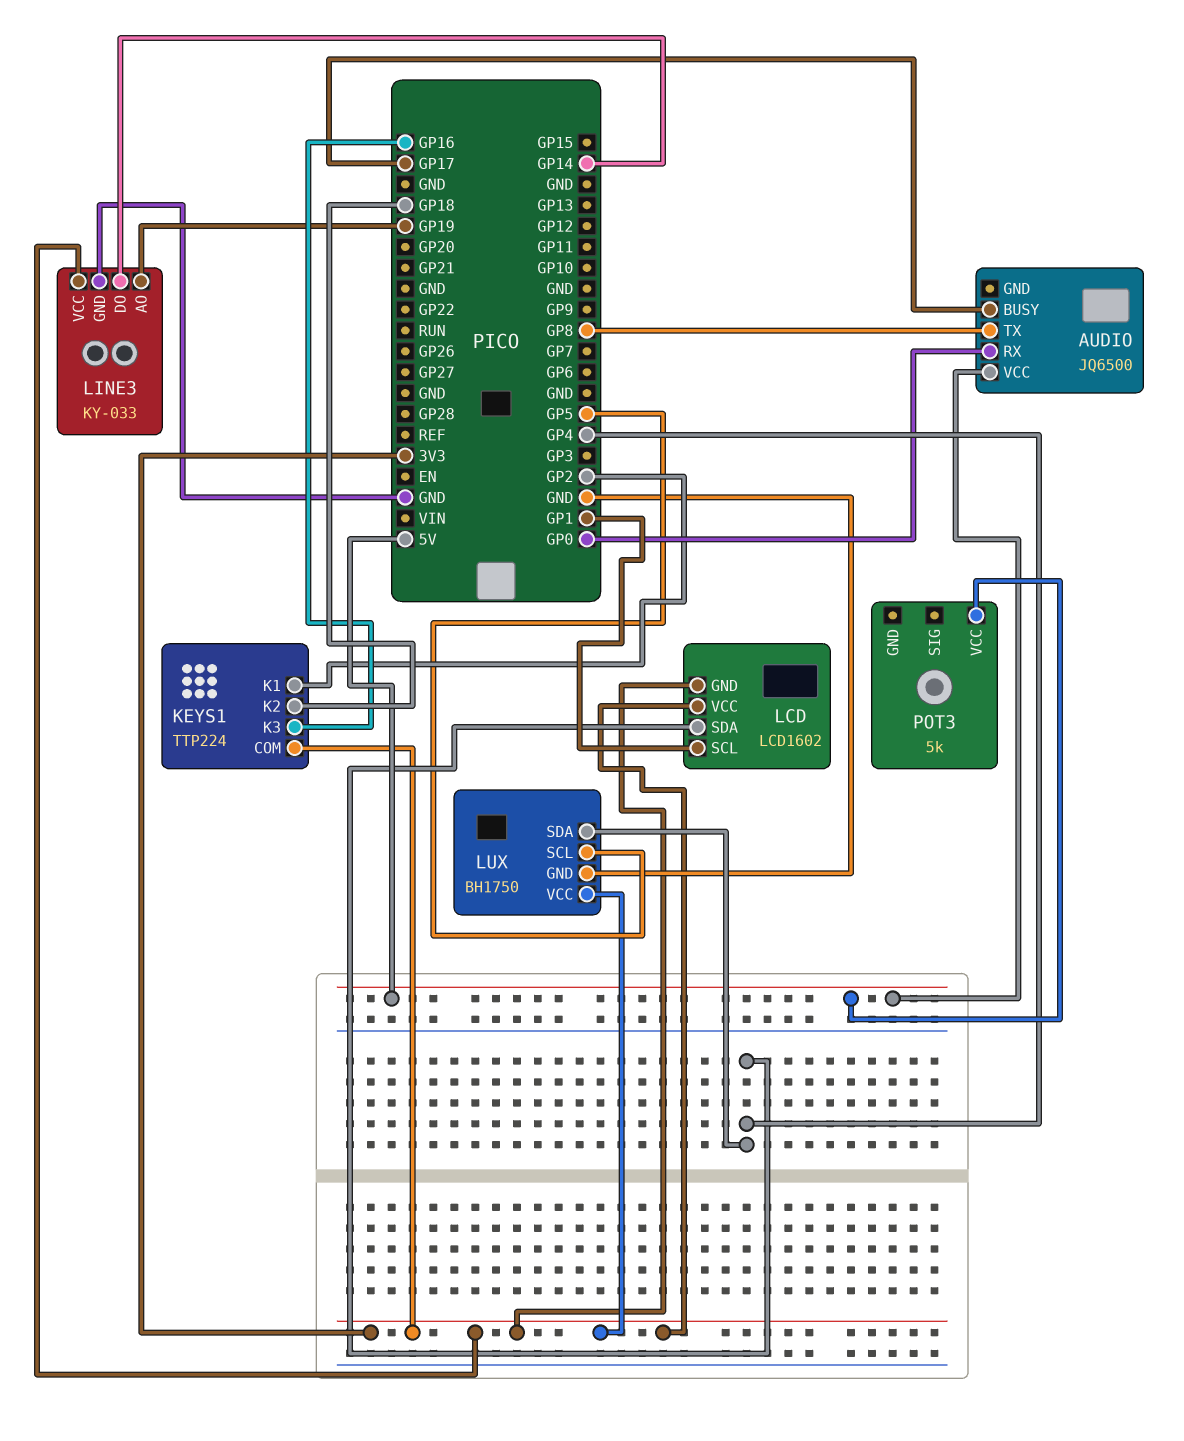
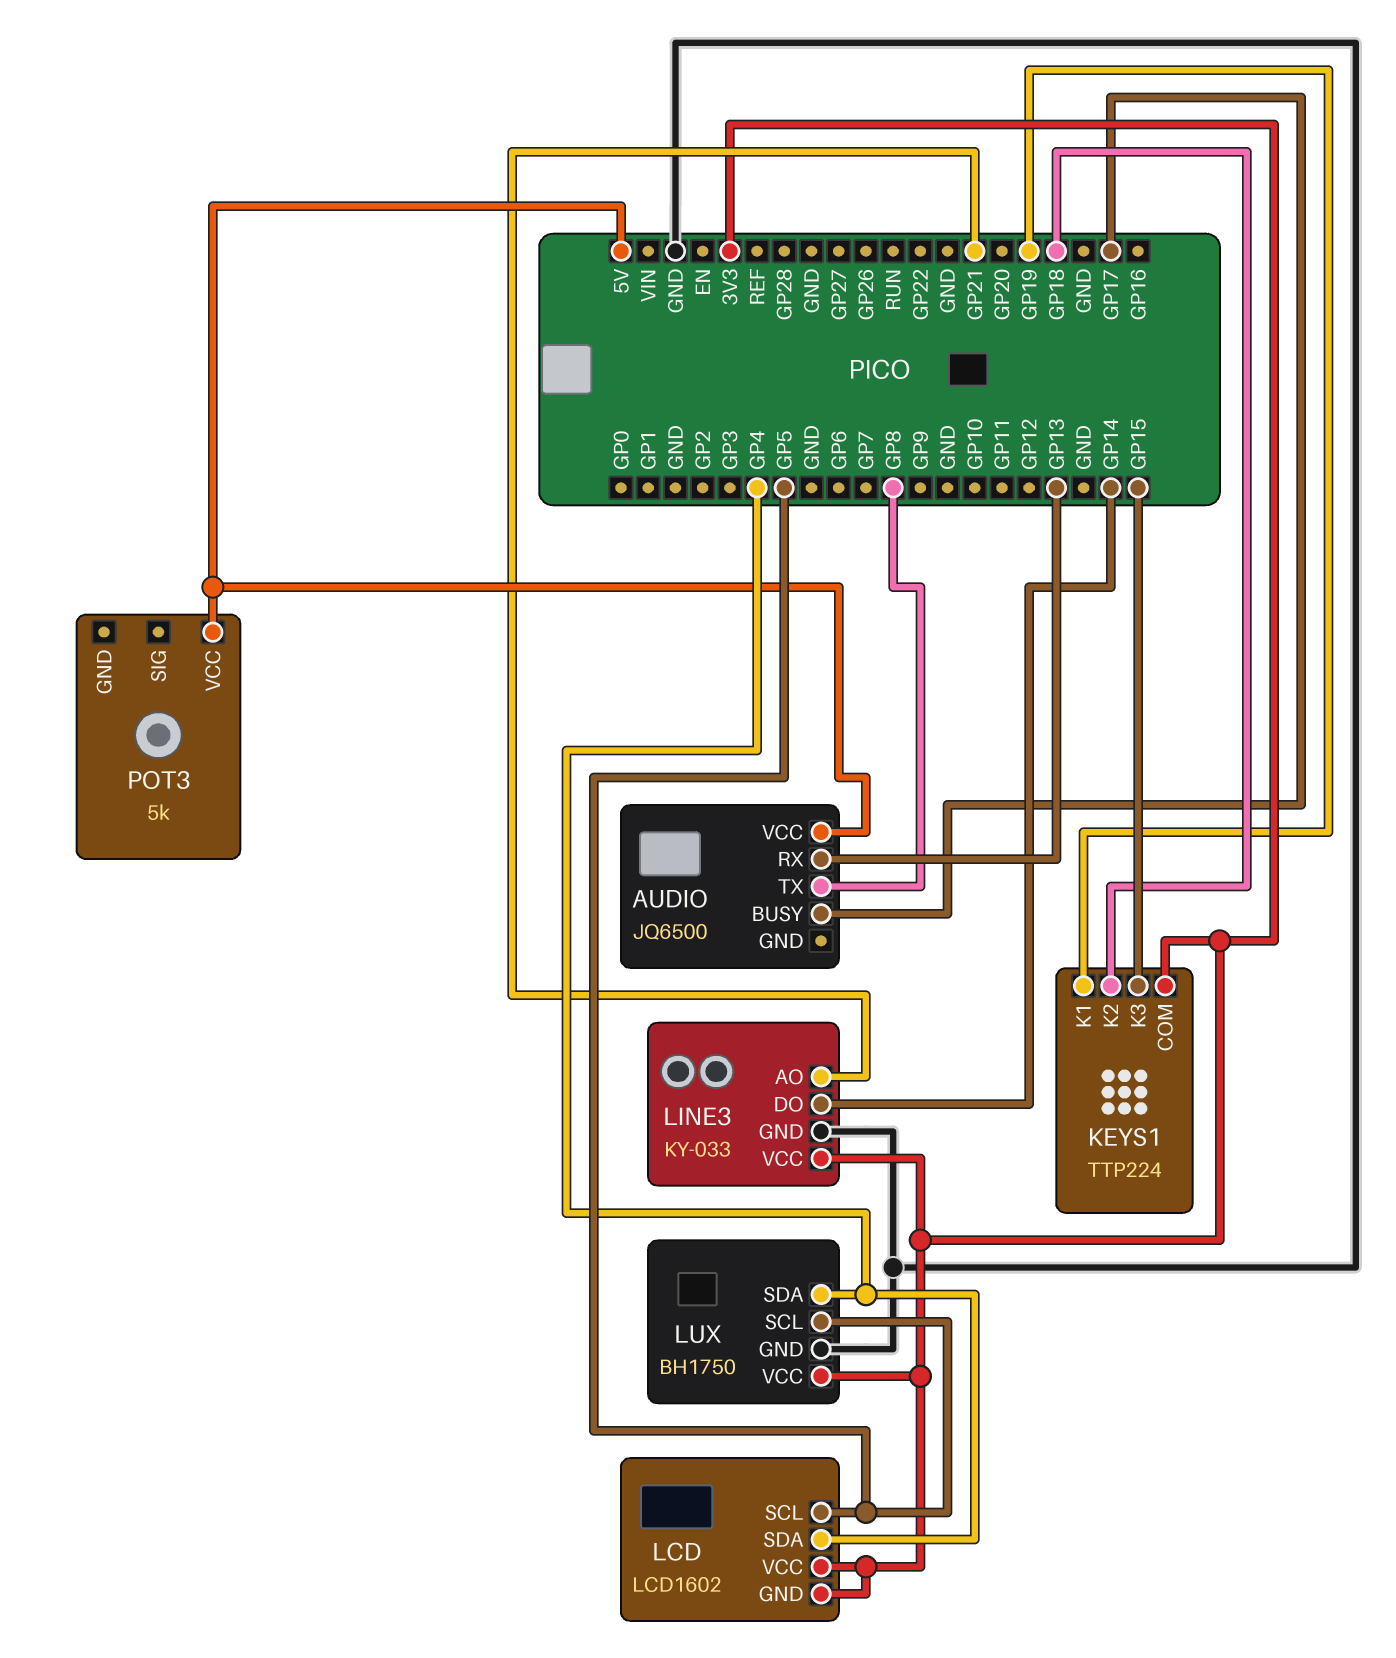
AUDIO pin RX: GP0 -> GP13
KEYS1 pin K1: GP2 -> GP19
KEYS1 pin K3: GP16 -> GP15
LCD pin SCL: GP1 -> GP5
LINE3 pin AO: GP19 -> GP21

